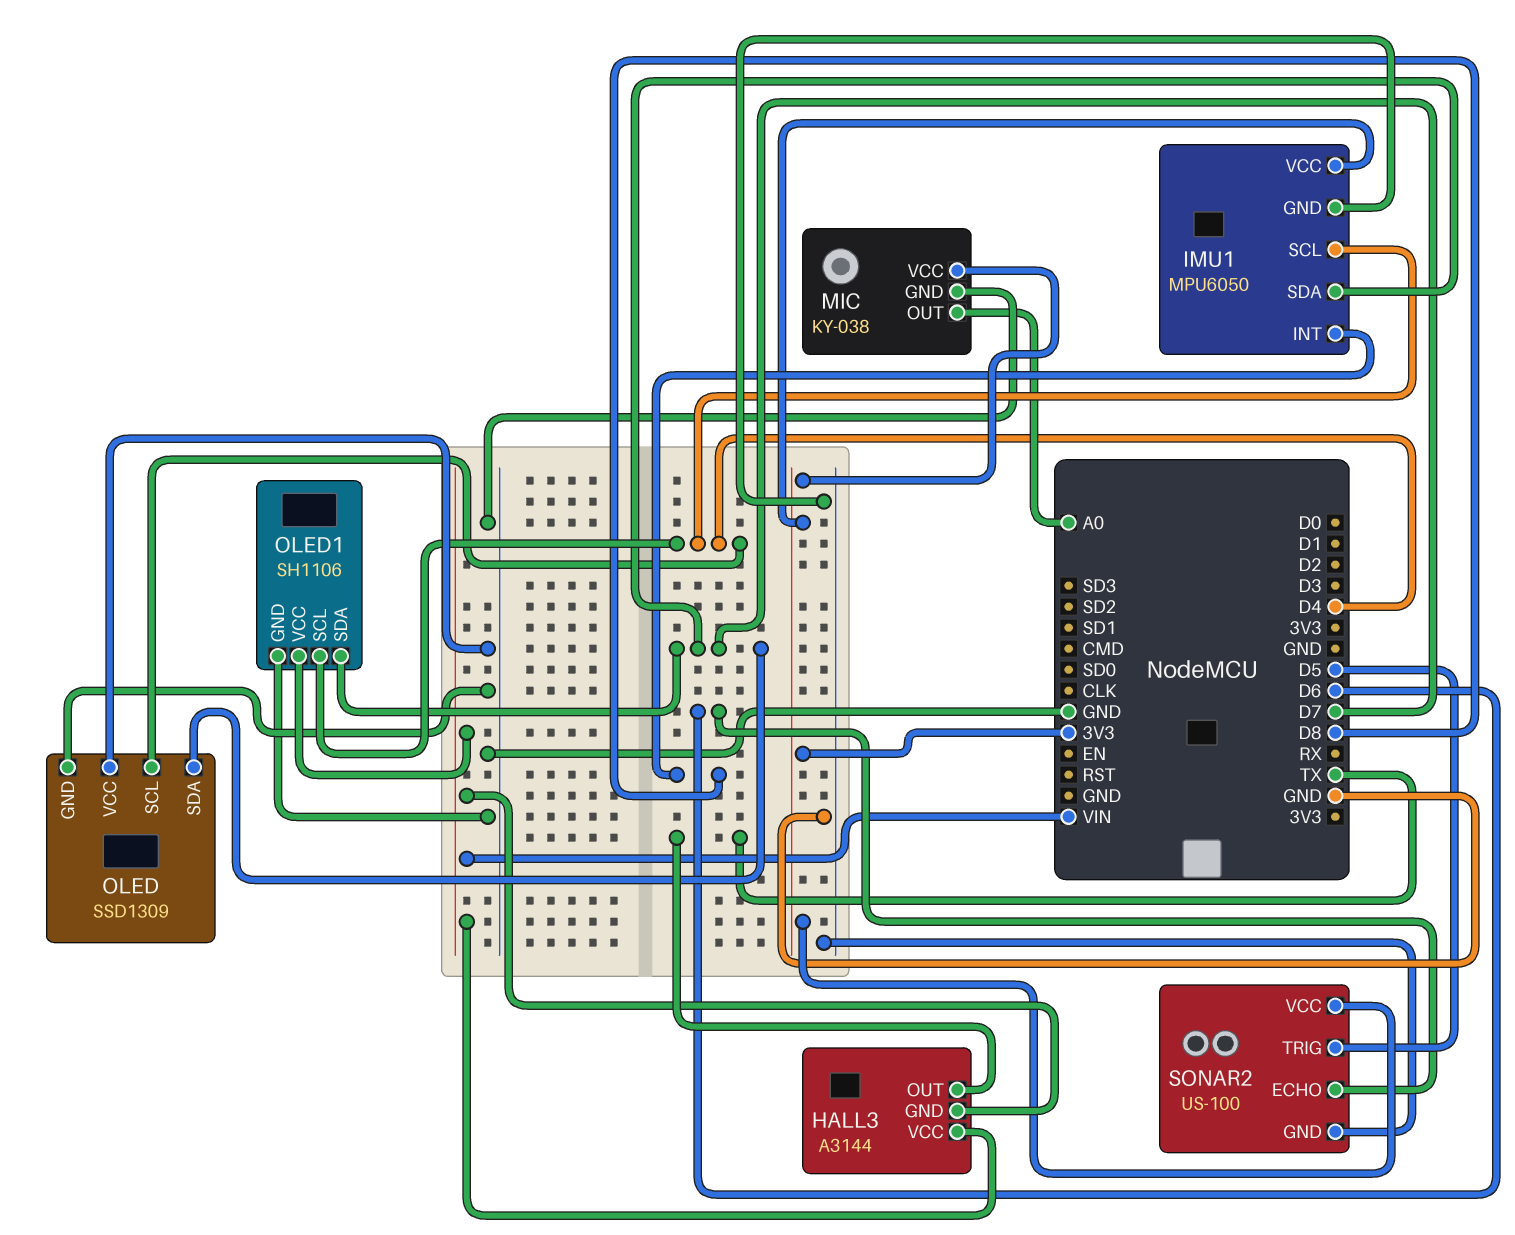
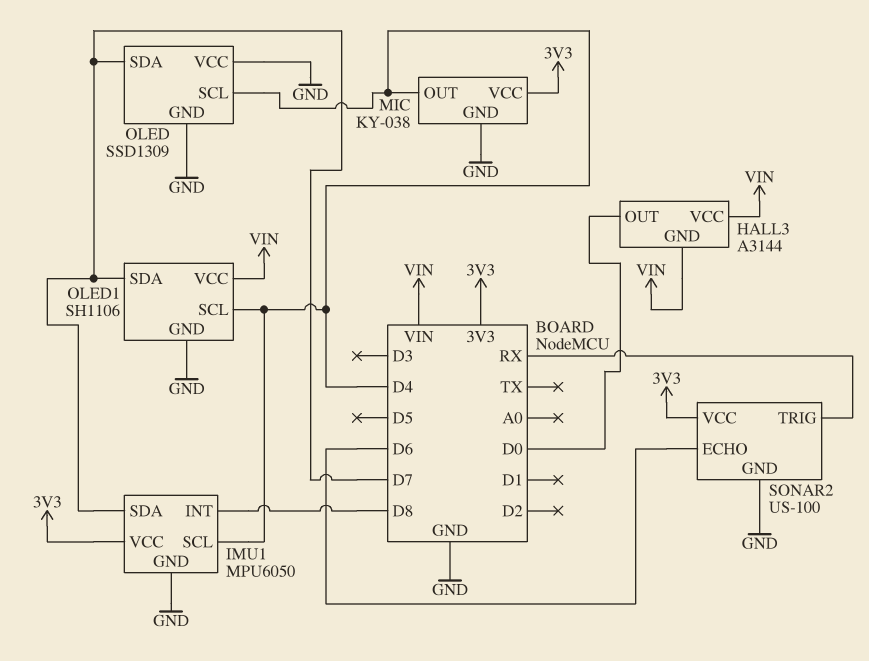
HALL3 pin OUT: TX -> D0
MIC pin OUT: A0 -> D4
SONAR2 pin TRIG: D5 -> RX

